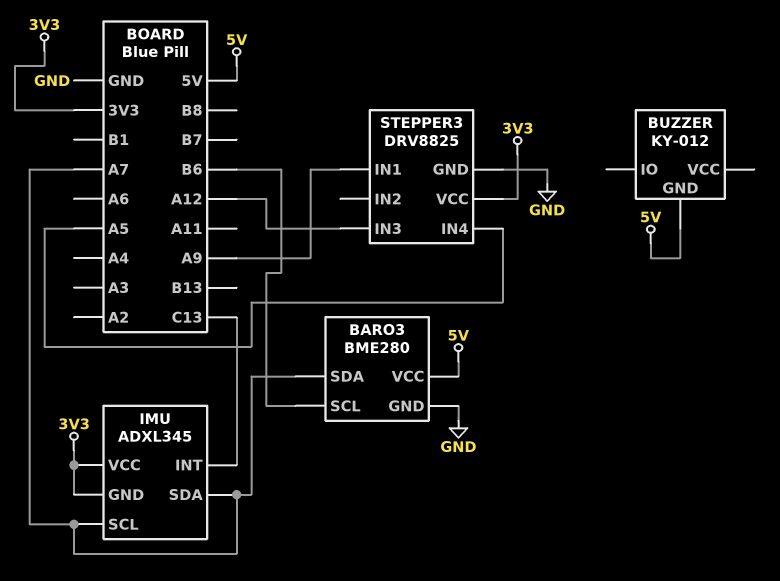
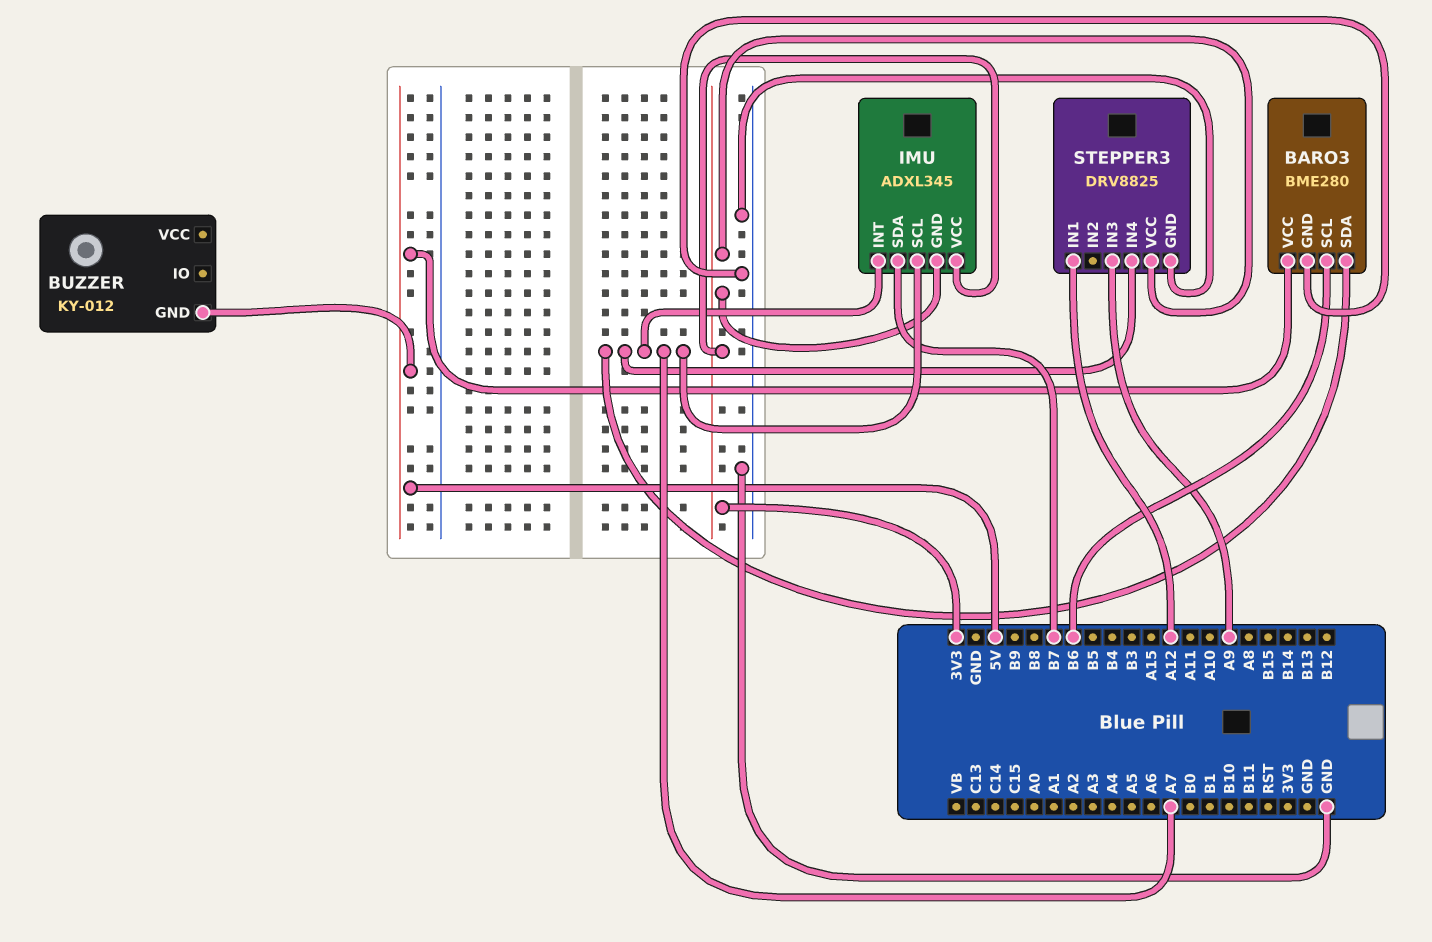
IMU pin INT: C13 -> A7
IMU pin SDA: A7 -> B7
STEPPER3 pin IN1: A9 -> A12
STEPPER3 pin IN3: A12 -> A9
STEPPER3 pin IN4: A5 -> A7

